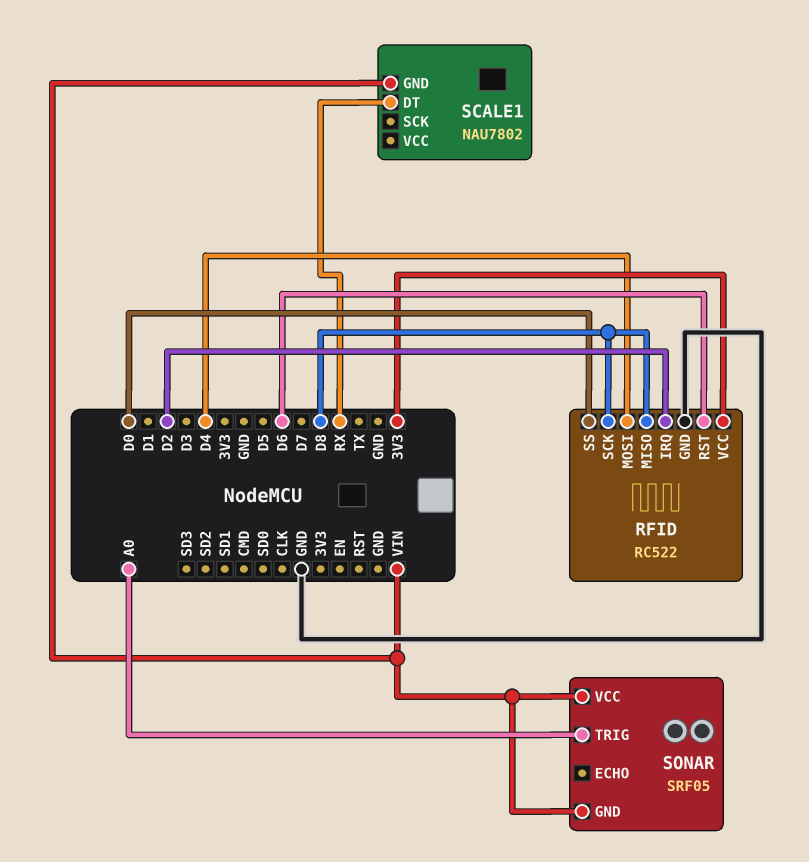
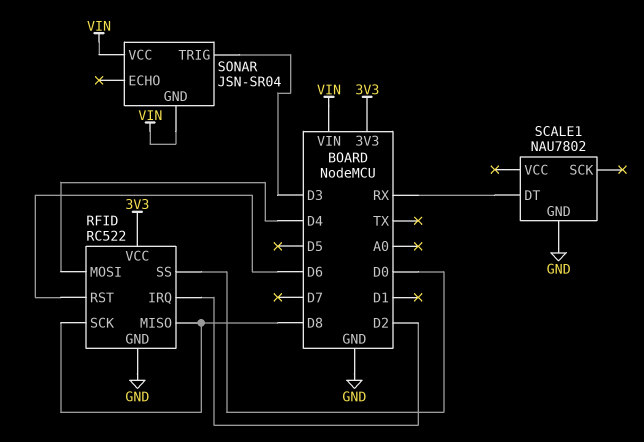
SCALE1 pin GND: VIN -> GND
SONAR: SRF05 -> JSN-SR04
SONAR pin TRIG: A0 -> D3

